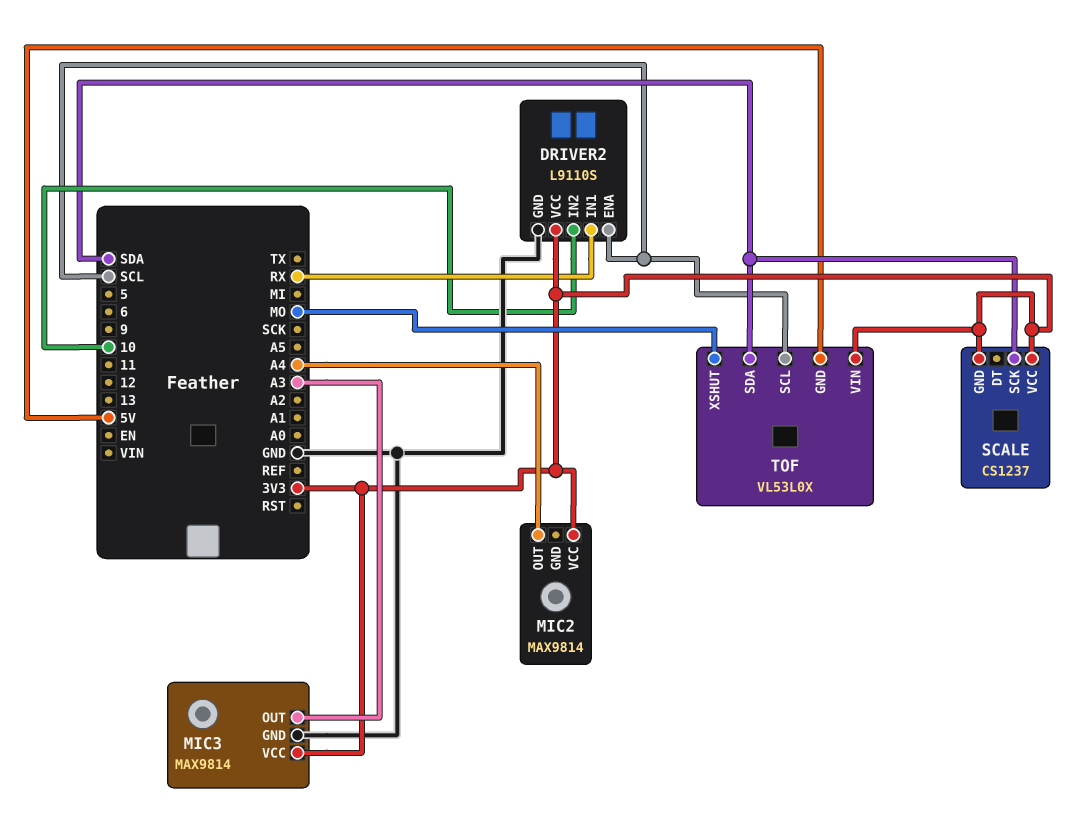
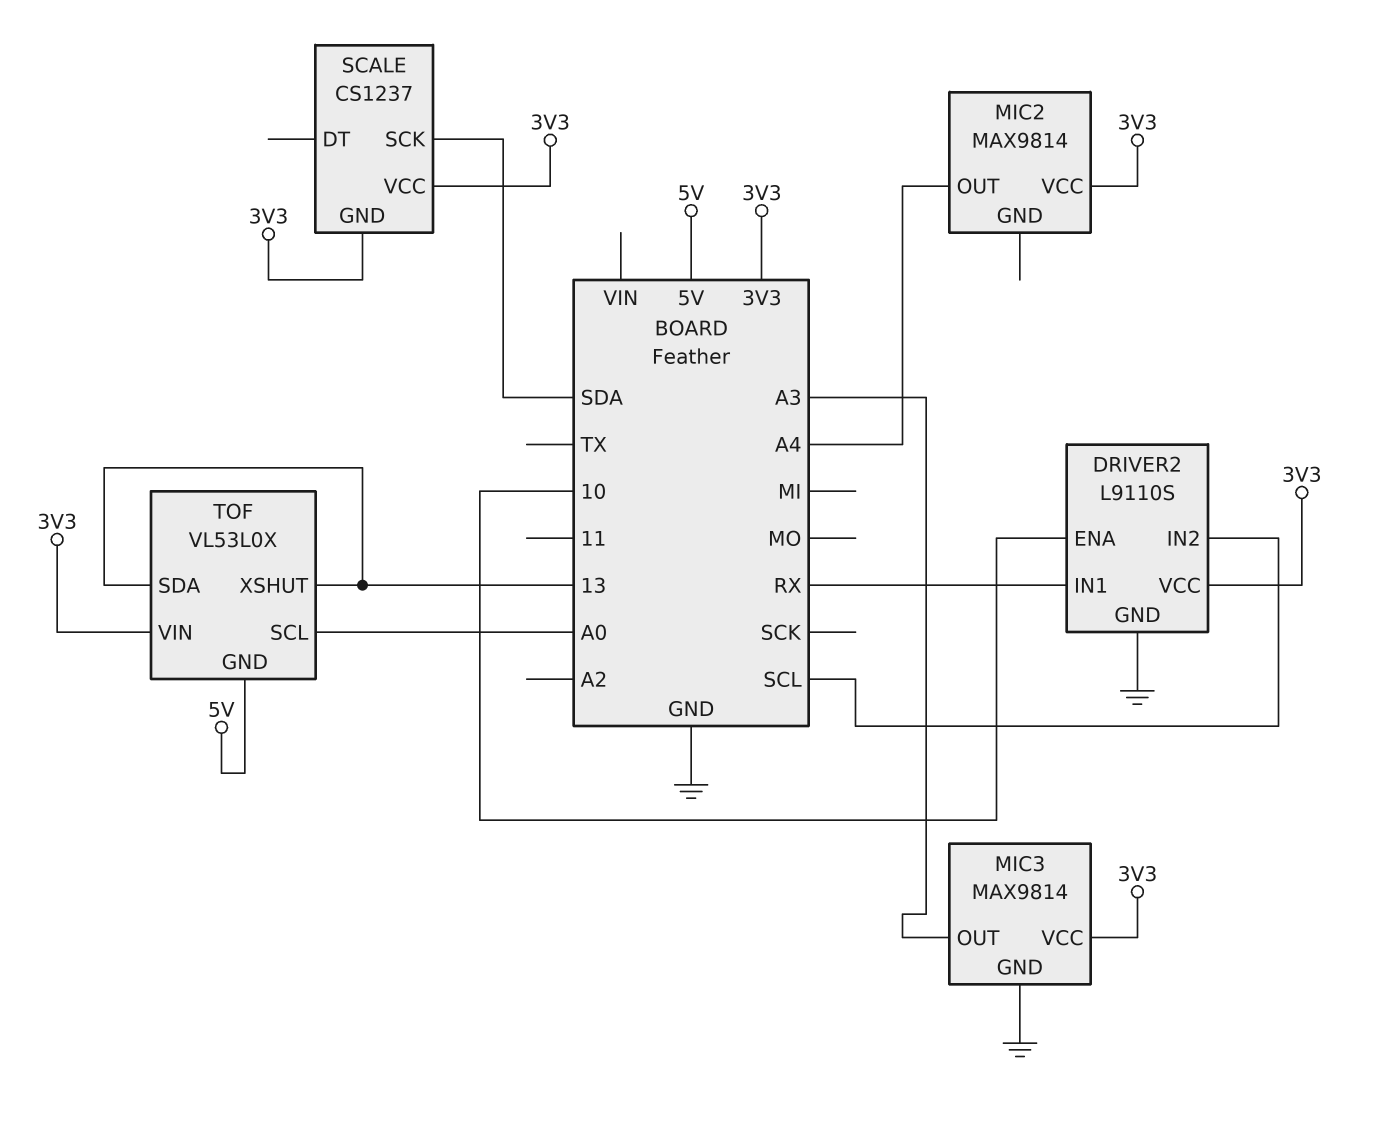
DRIVER2 pin ENA: SCL -> 10
DRIVER2 pin IN2: 10 -> SCL
TOF pin SCL: SCL -> A0
TOF pin SDA: SDA -> 13
TOF pin XSHUT: MO -> 13

